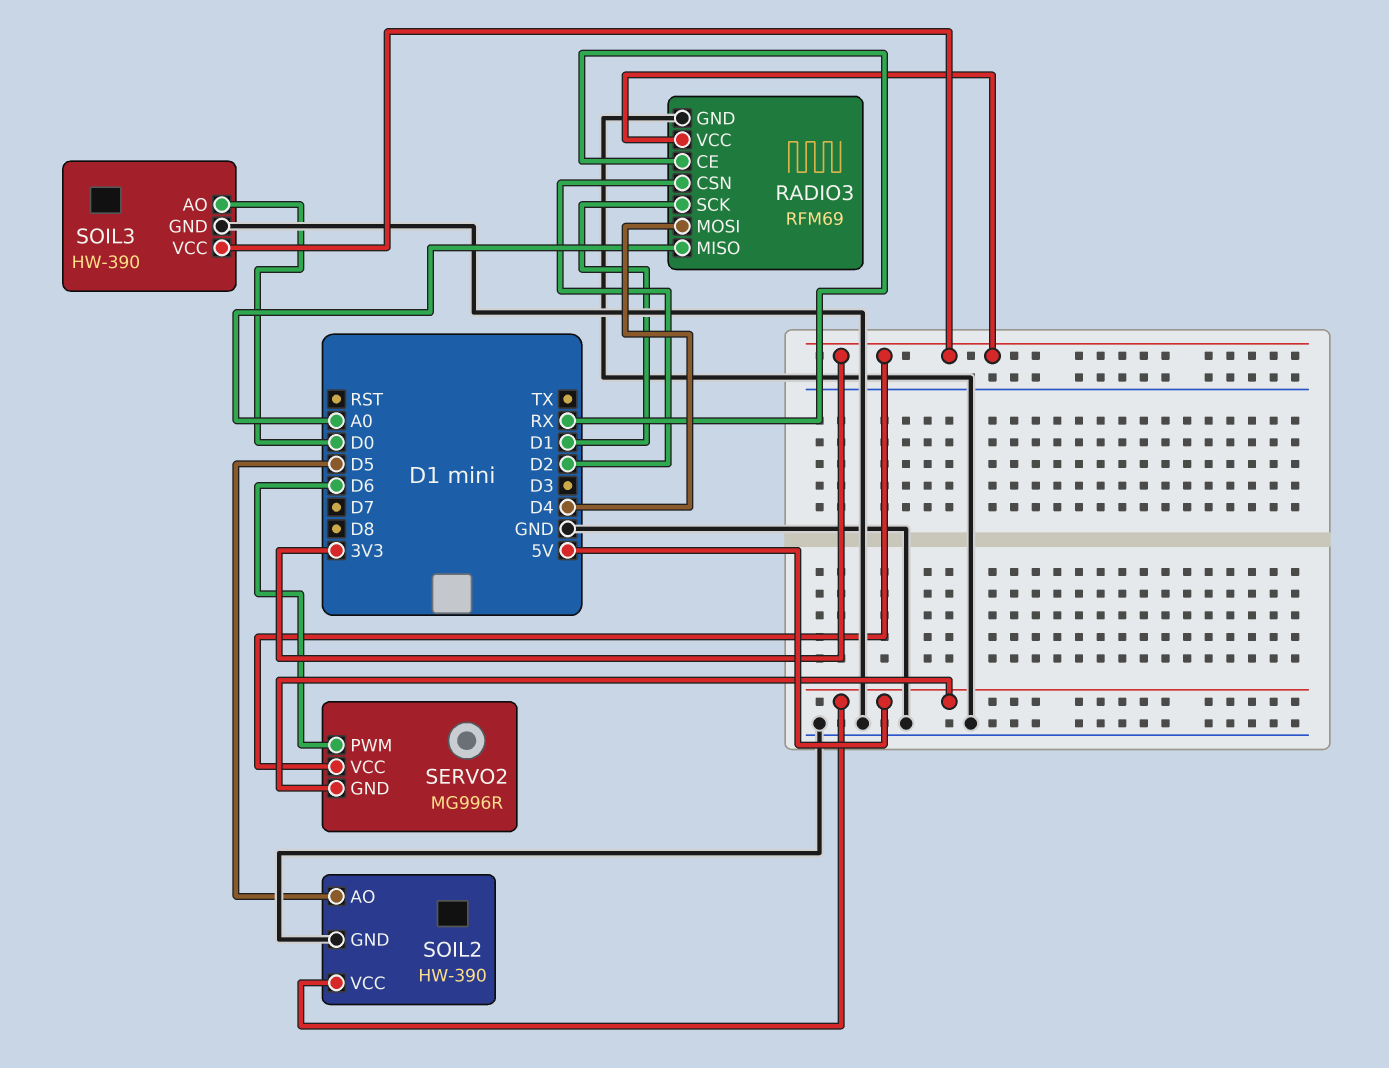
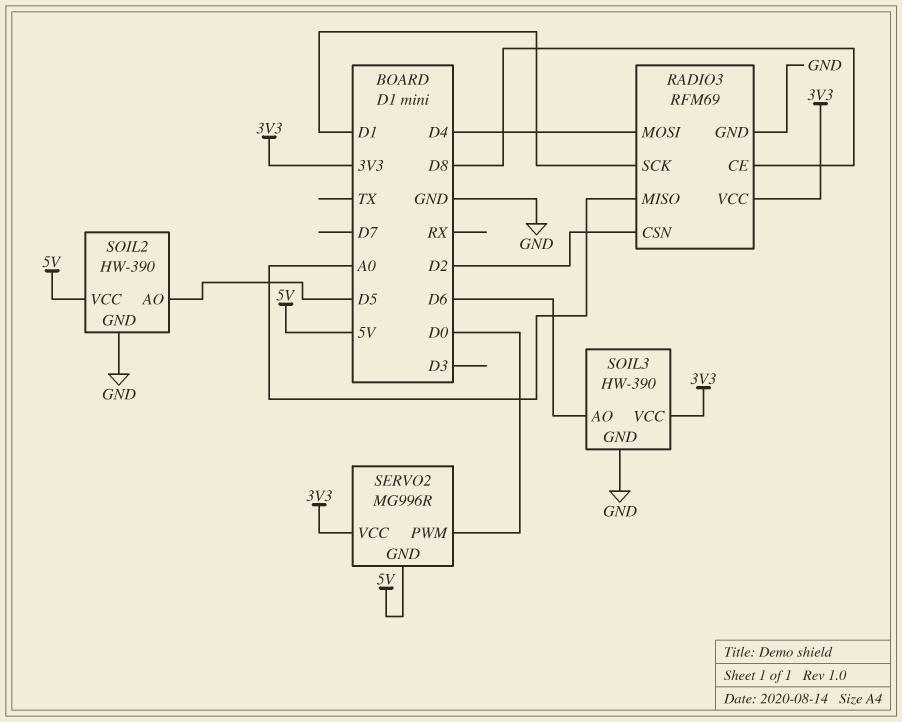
RADIO3 pin CE: RX -> D8
SERVO2 pin PWM: D6 -> D0
SOIL3 pin AO: D0 -> D6

